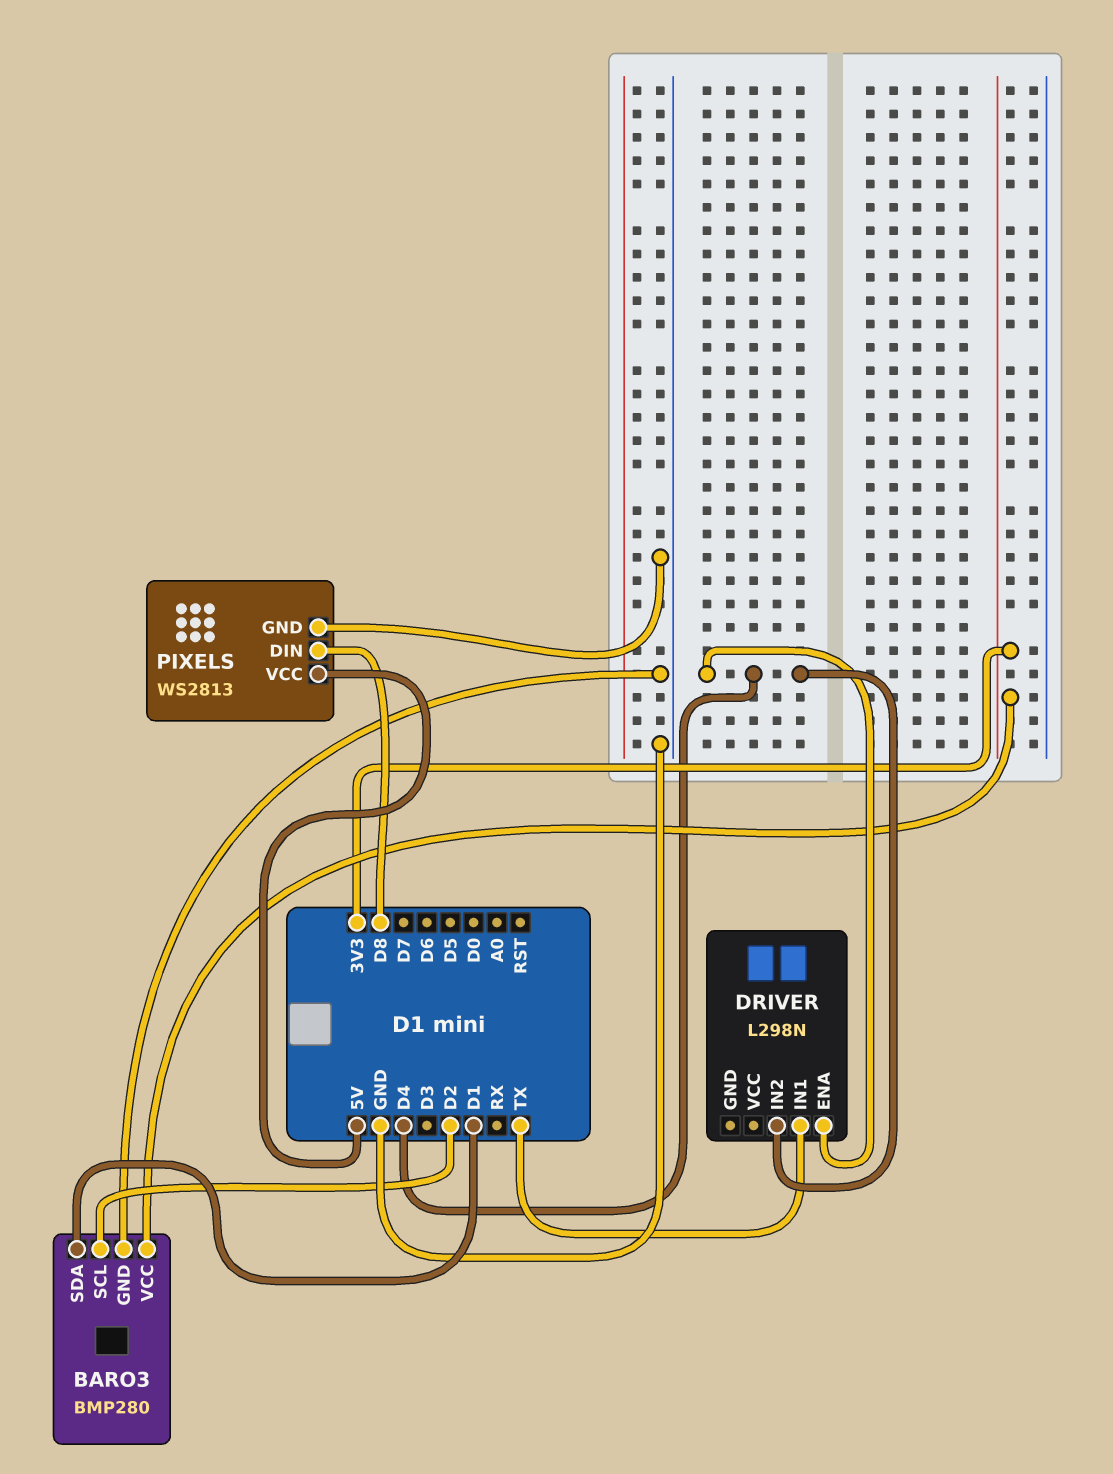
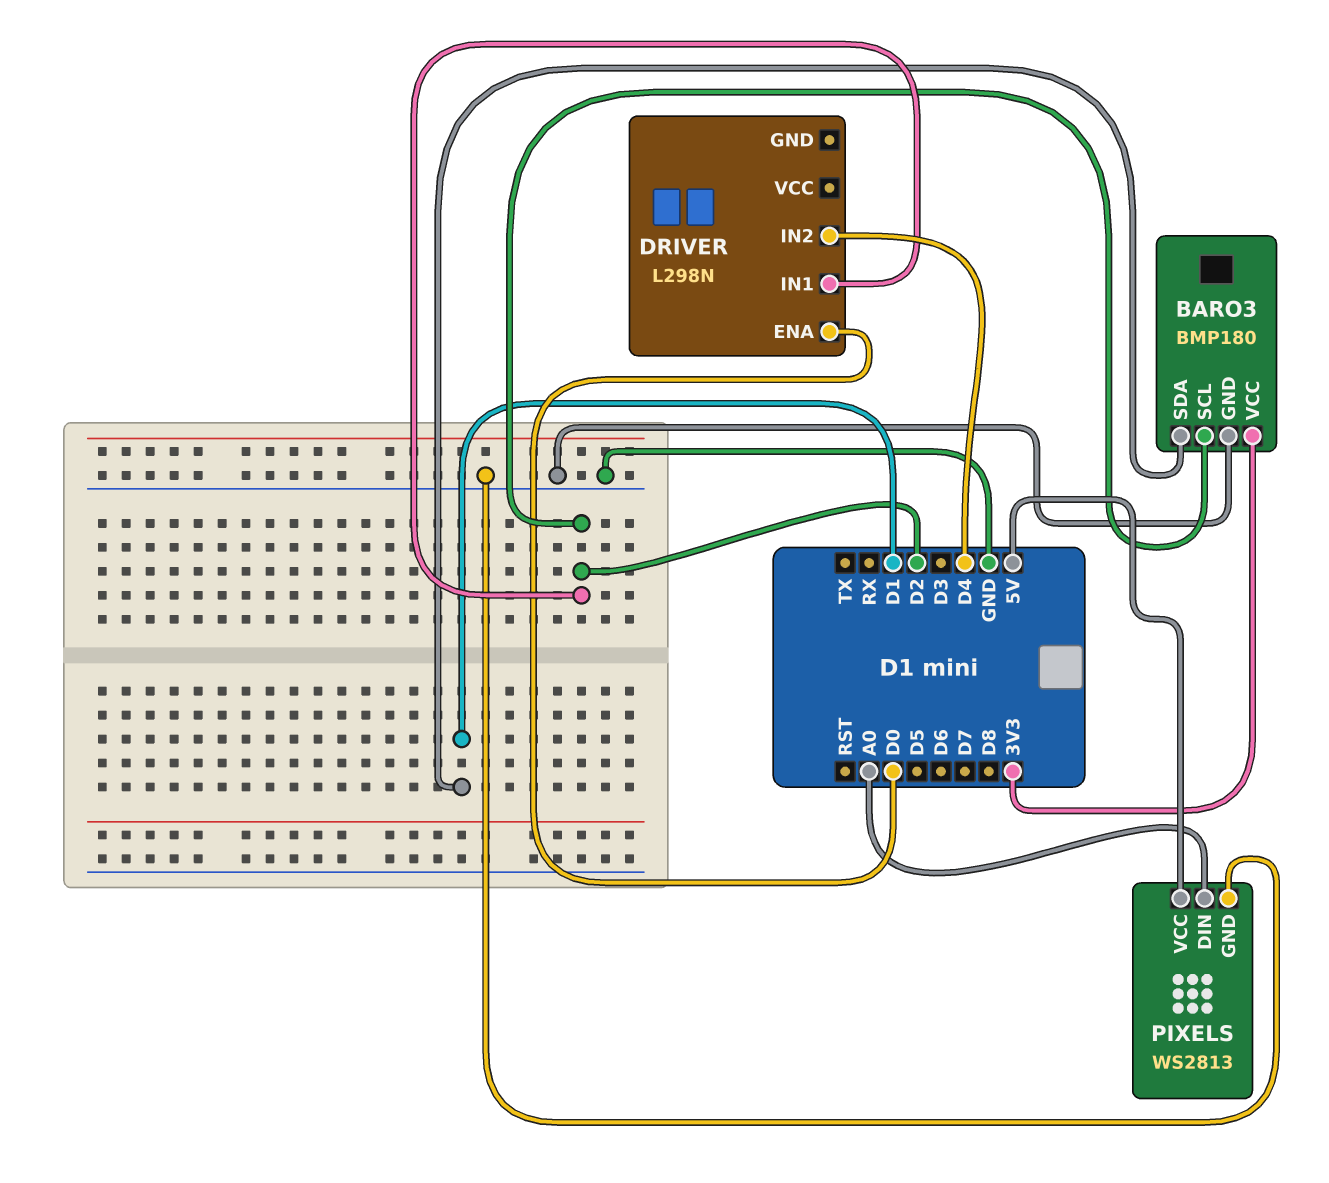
BARO3: BMP280 -> BMP180
DRIVER pin ENA: D4 -> D0
DRIVER pin IN1: TX -> D2
PIXELS pin DIN: D8 -> A0

